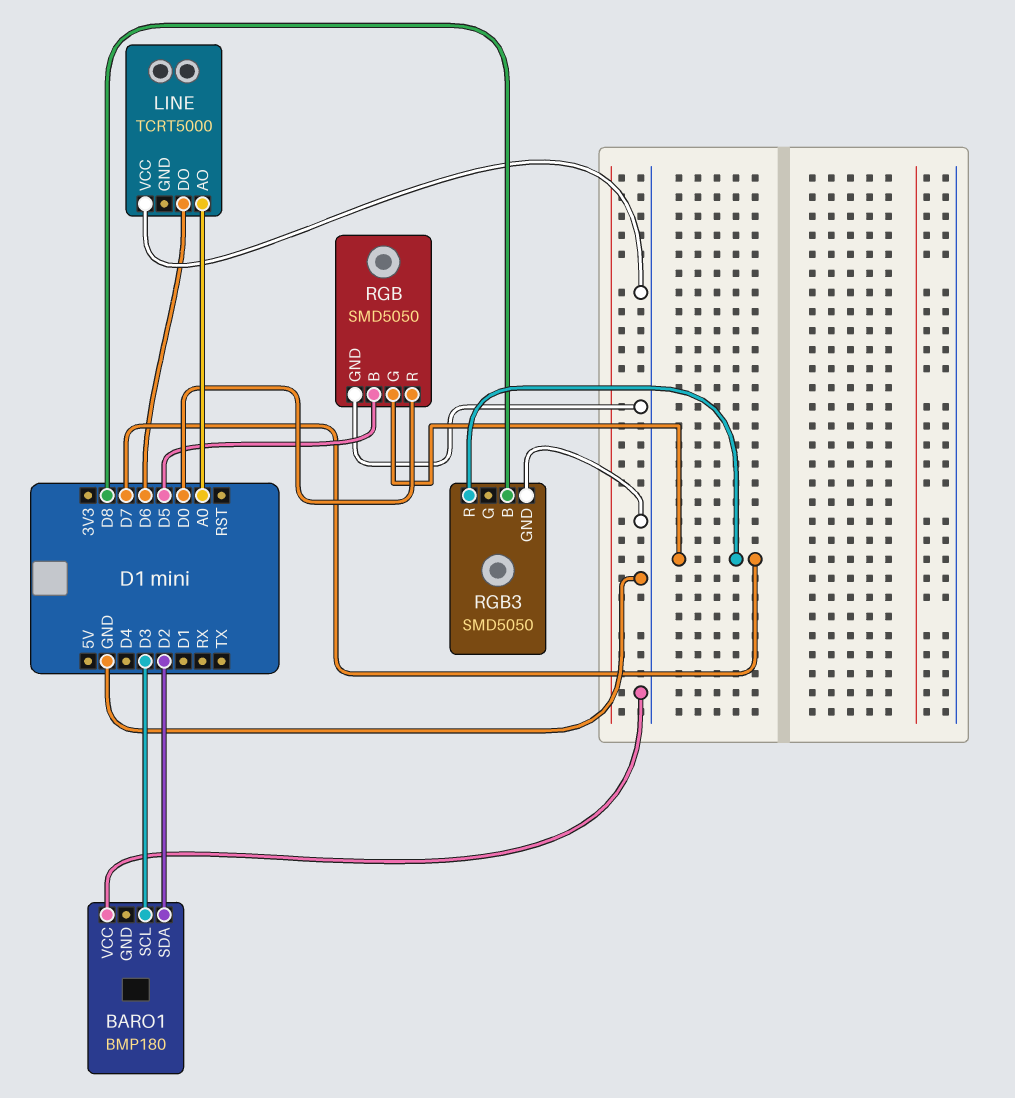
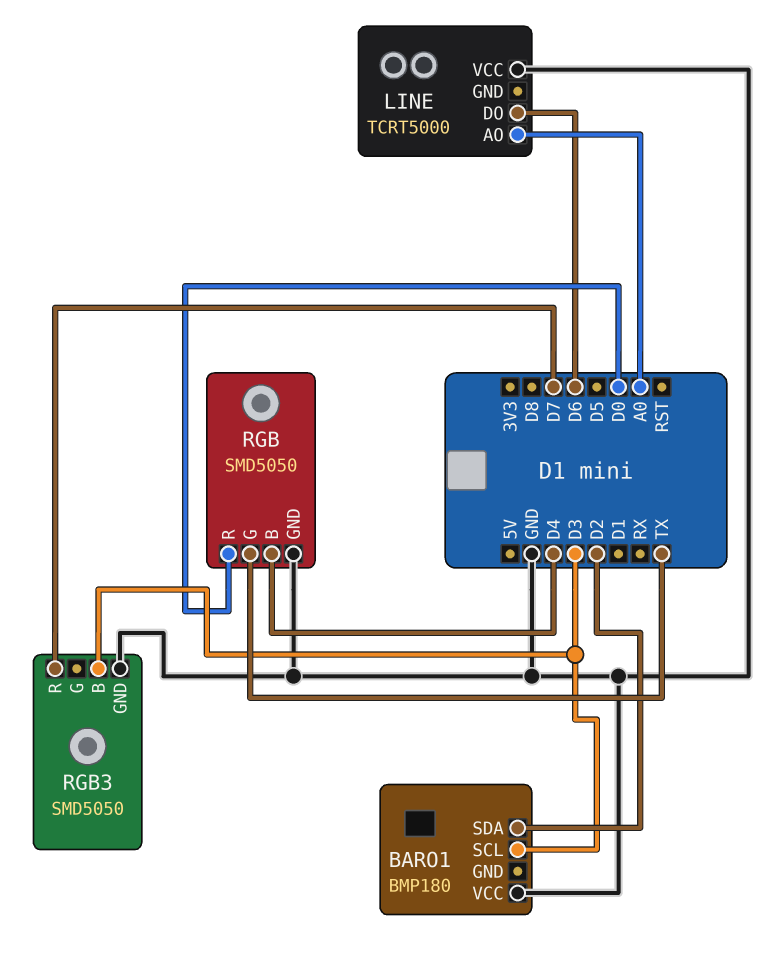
RGB pin B: D5 -> D4
RGB pin G: D7 -> TX
RGB3 pin B: D8 -> D3

